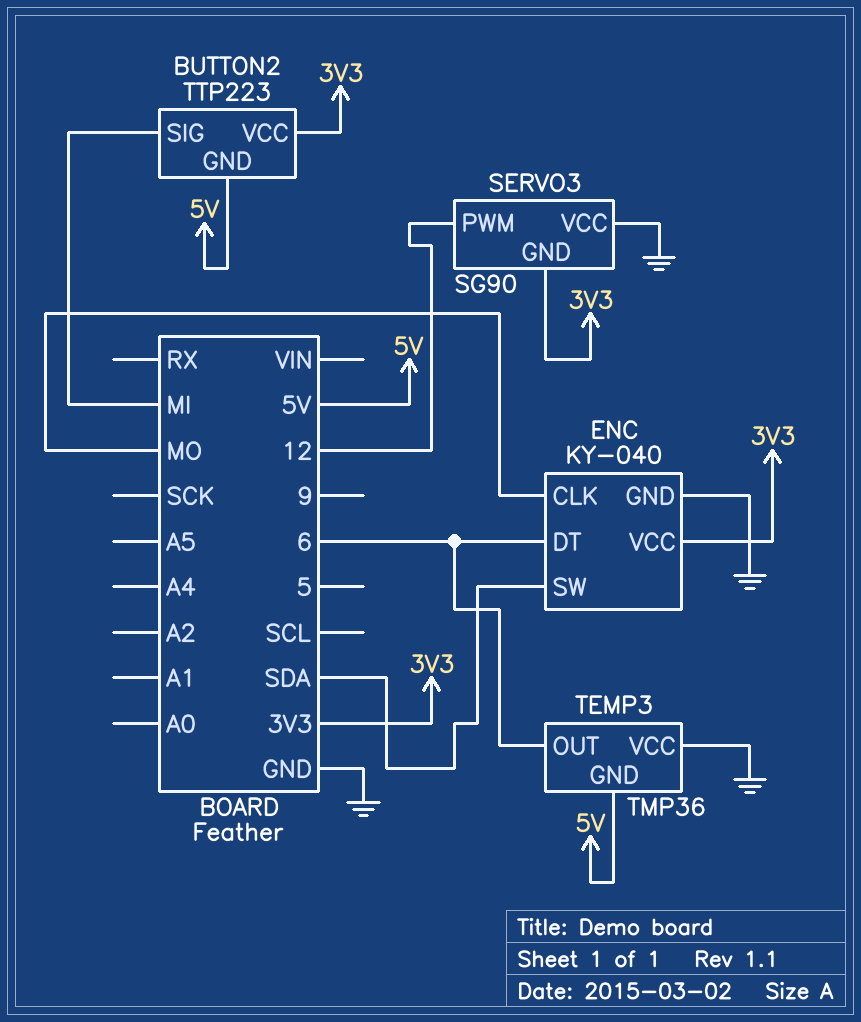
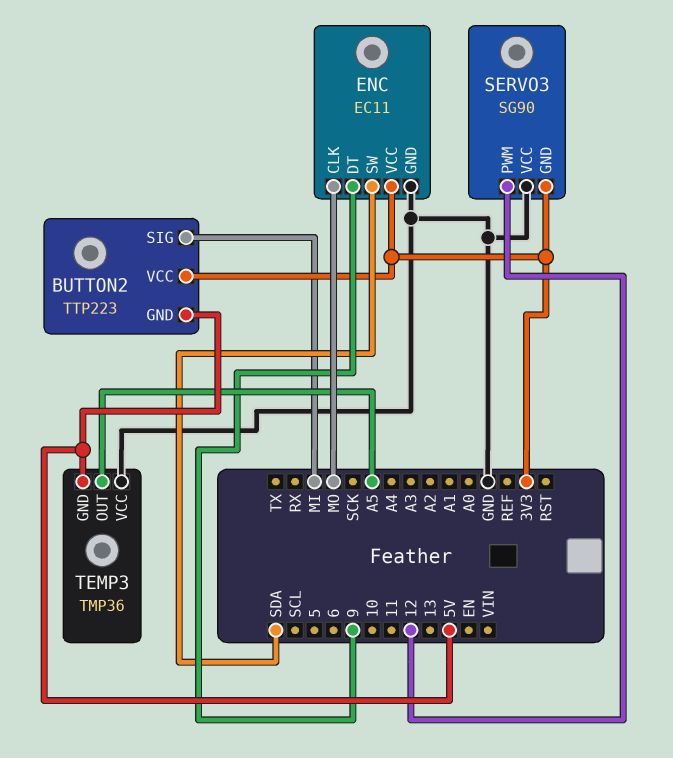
ENC: KY-040 -> EC11
ENC pin DT: 6 -> 9
TEMP3 pin OUT: 6 -> A5

